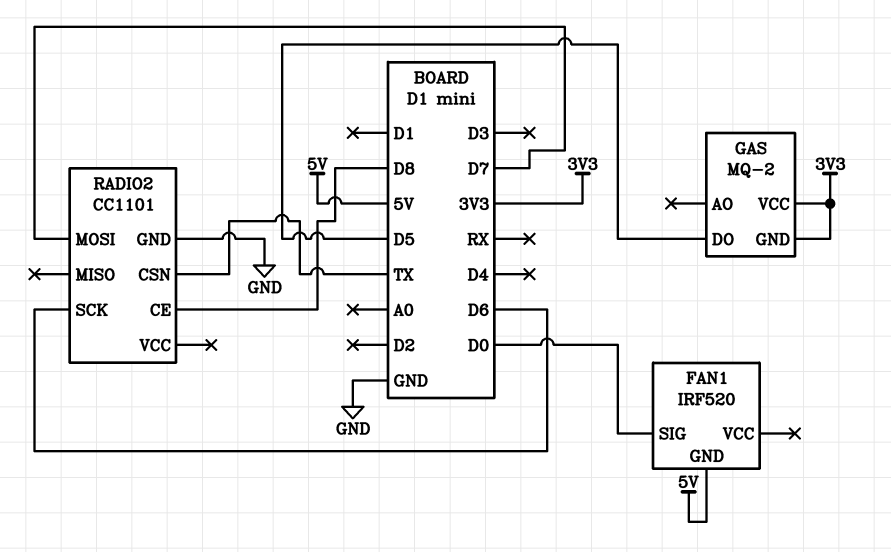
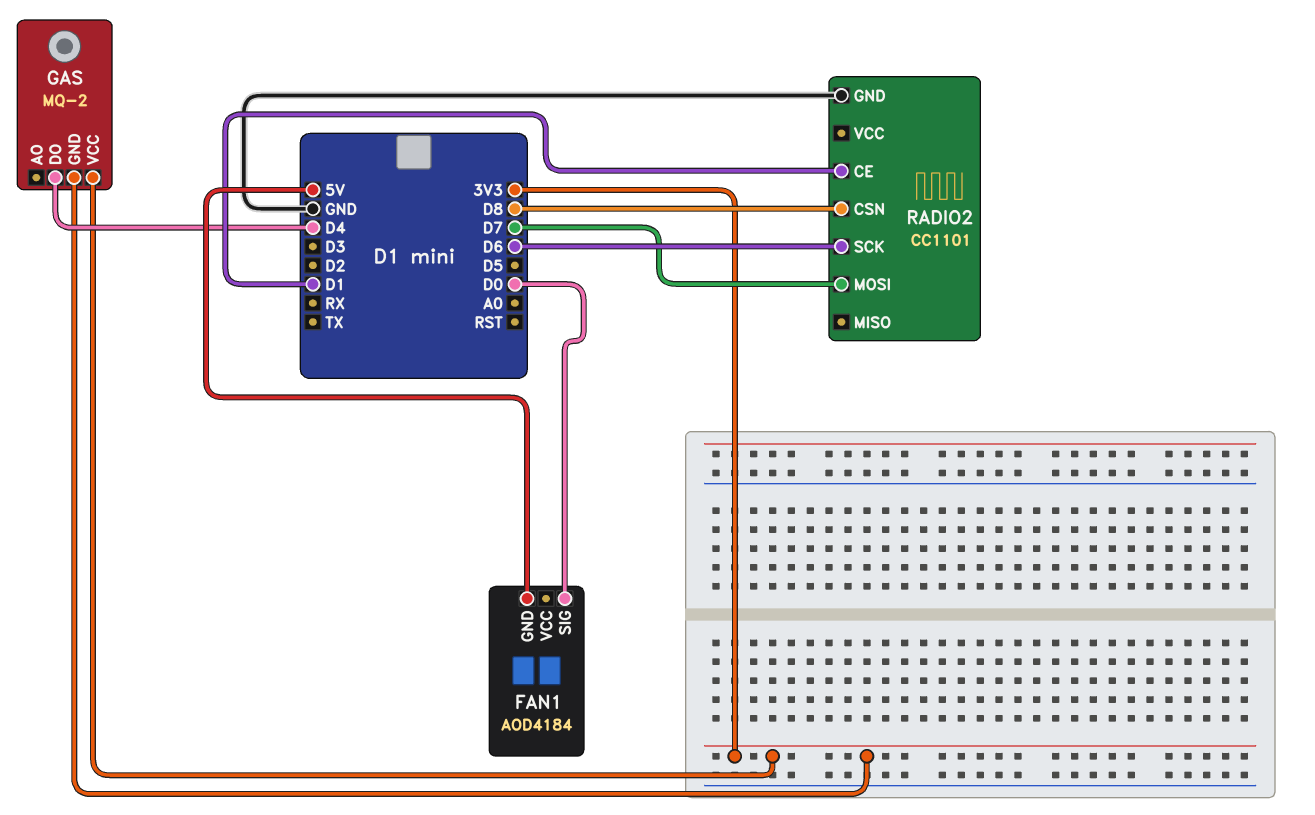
FAN1: IRF520 -> AOD4184
GAS pin DO: D5 -> D4
RADIO2 pin CE: D8 -> D1
RADIO2 pin CSN: TX -> D8

